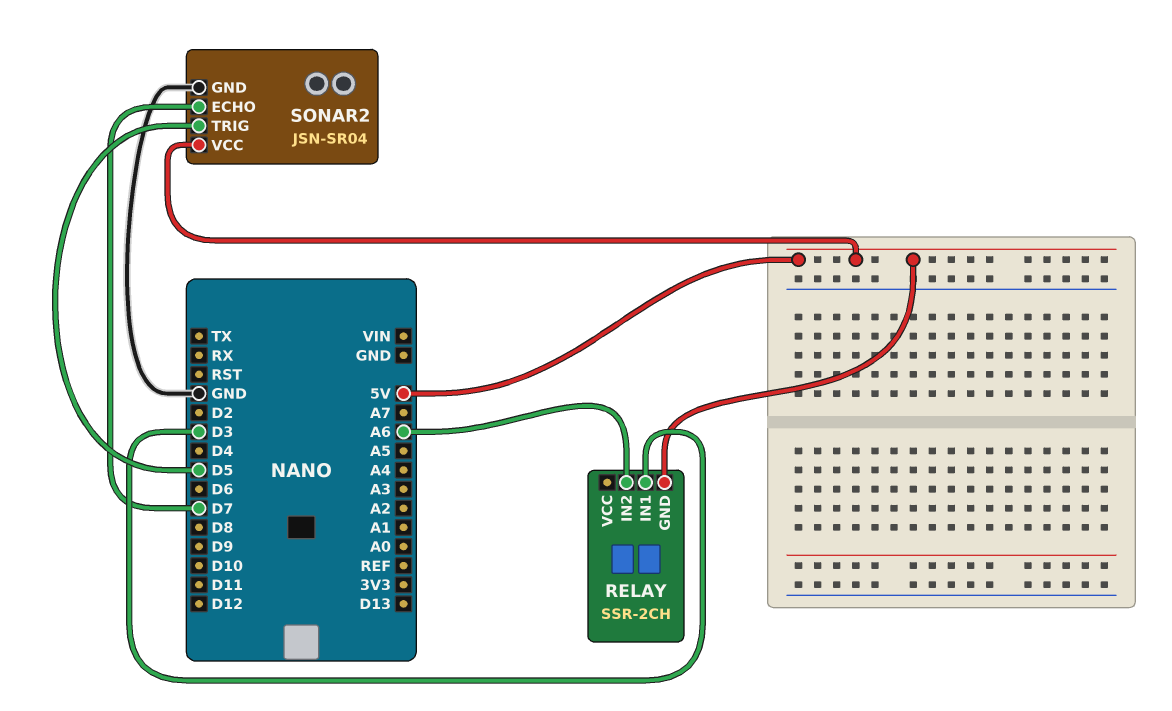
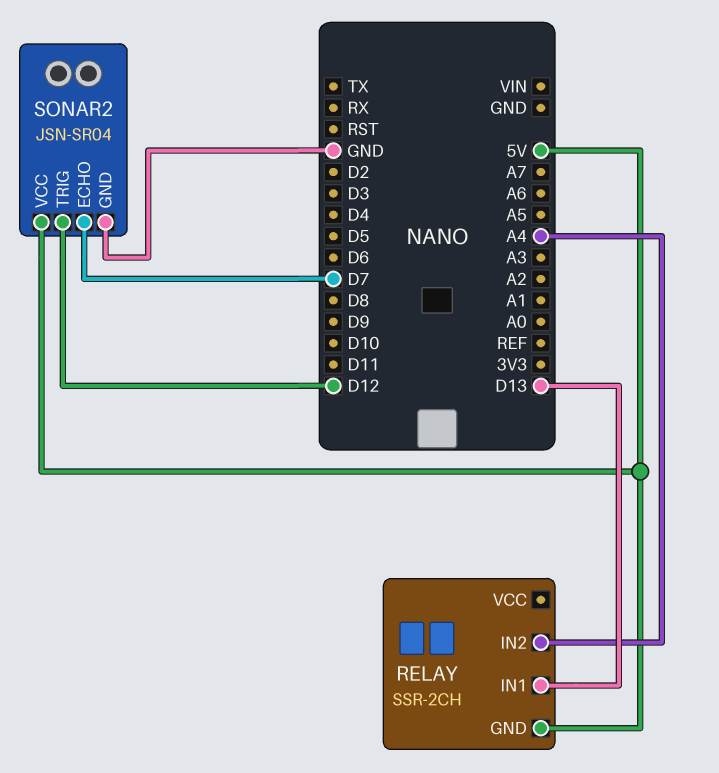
RELAY pin IN1: D3 -> D13
RELAY pin IN2: A6 -> A4
SONAR2 pin TRIG: D5 -> D12

